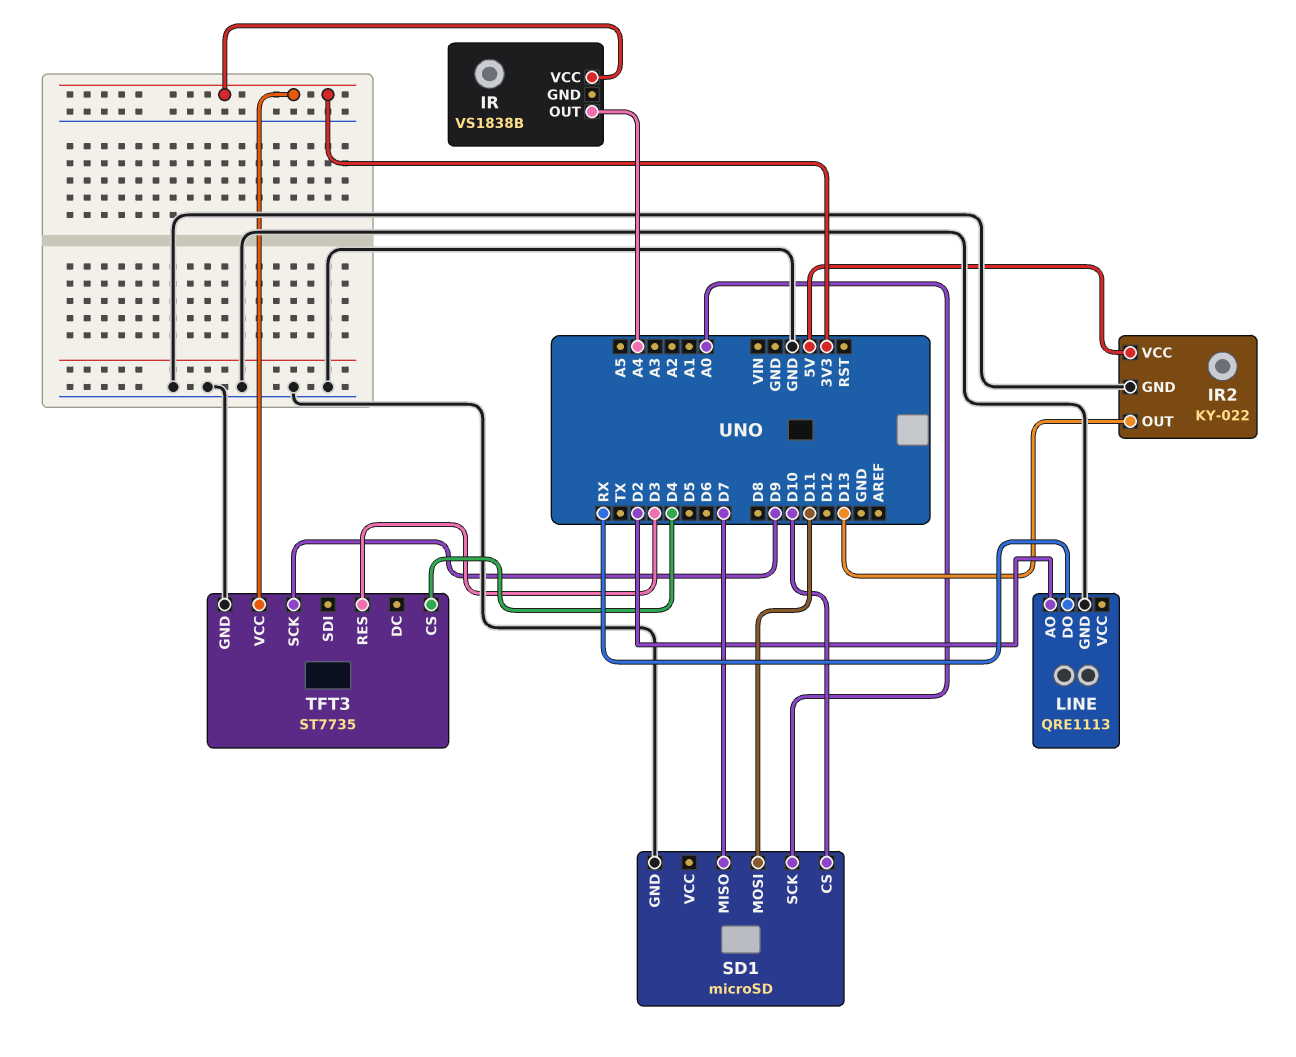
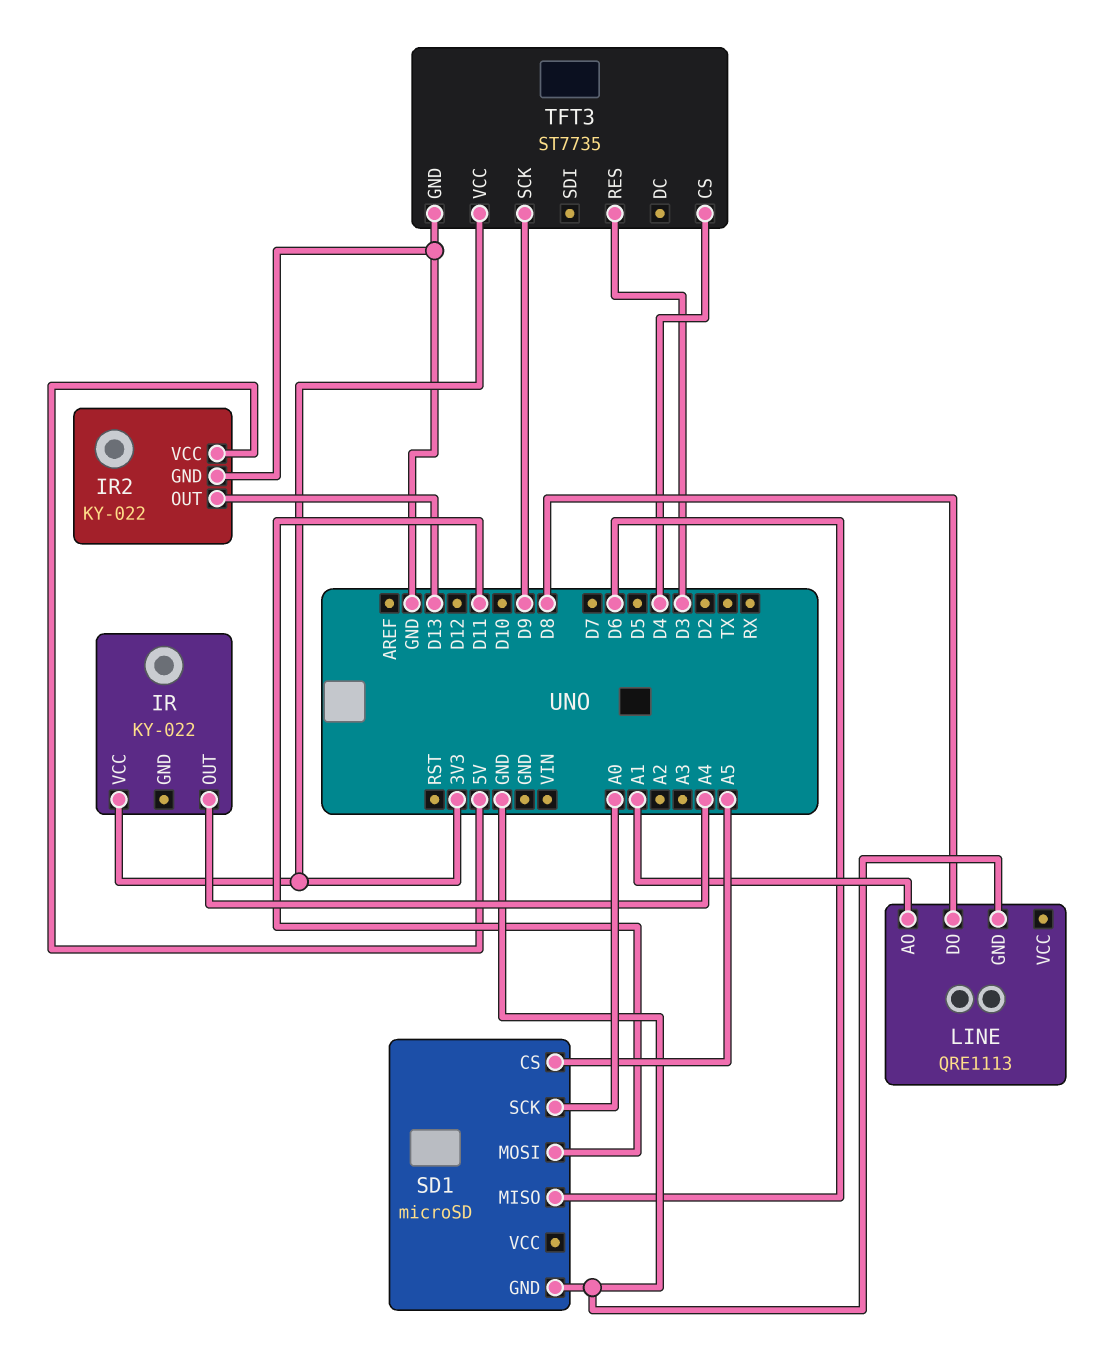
IR: VS1838B -> KY-022
LINE pin AO: D2 -> A1
LINE pin DO: RX -> D8
SD1 pin CS: D10 -> A5
SD1 pin MISO: D7 -> D6

